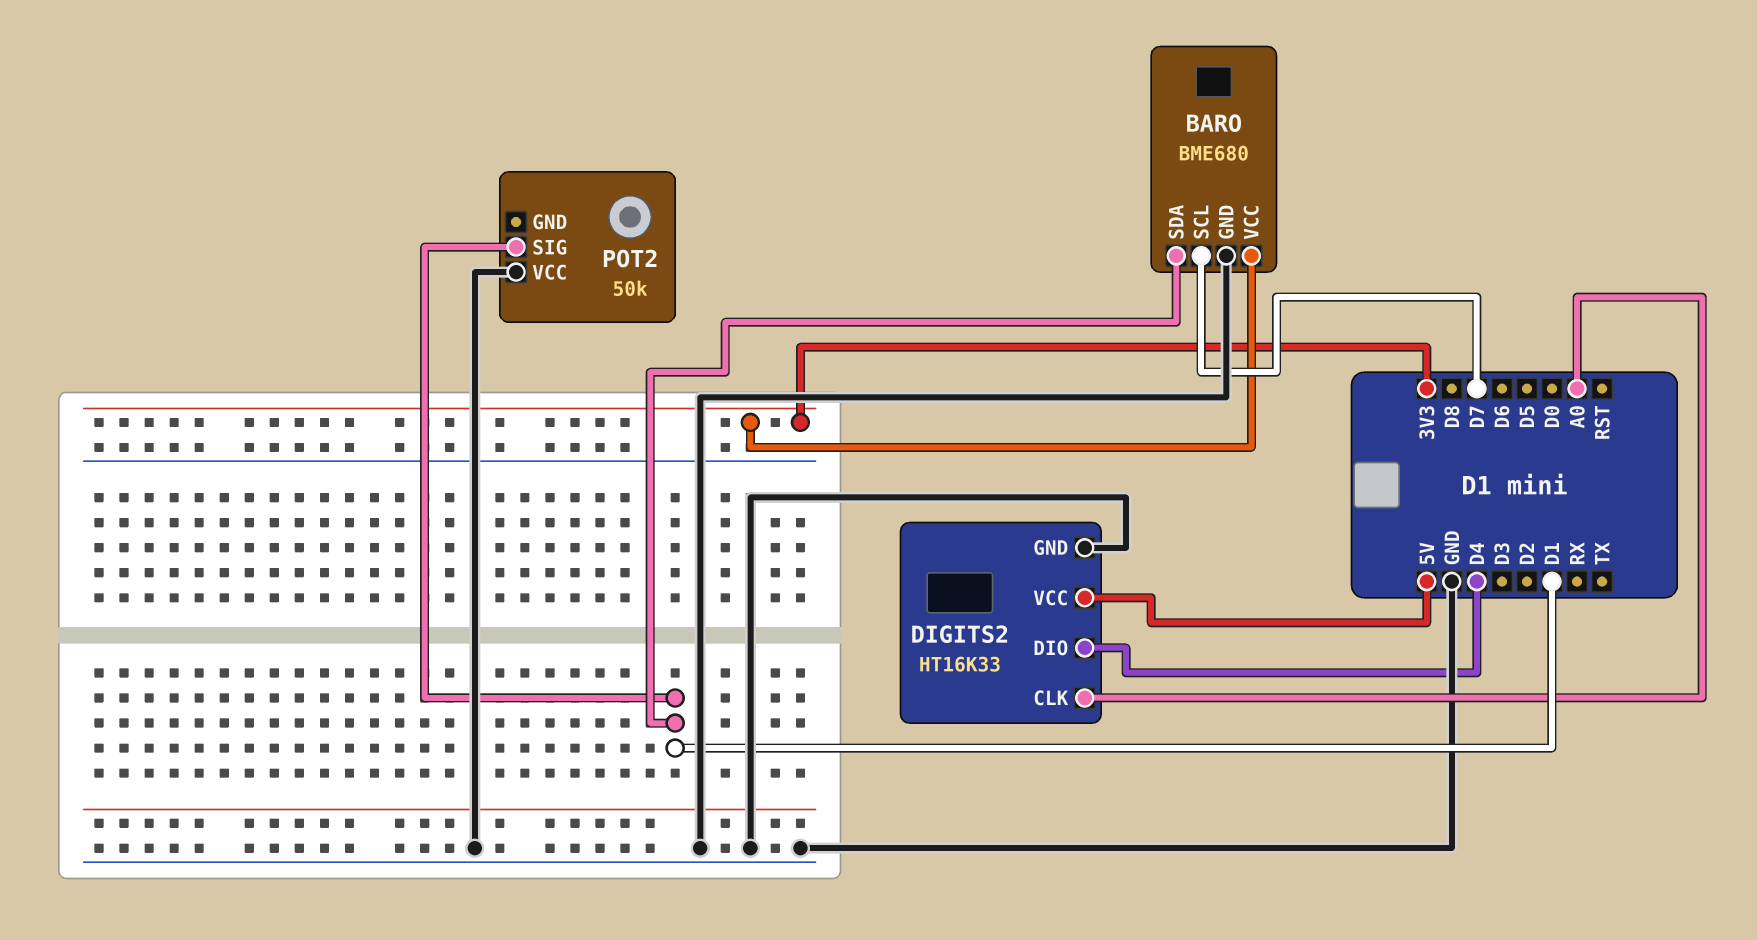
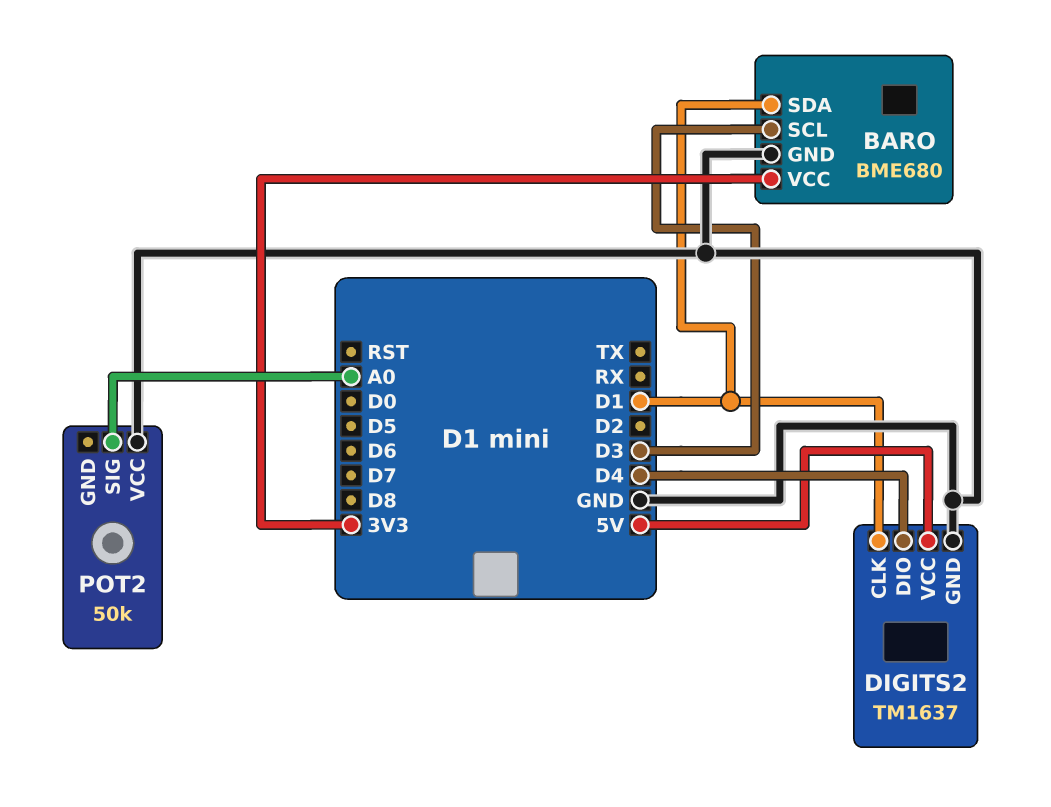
BARO pin SCL: D7 -> D3
DIGITS2: HT16K33 -> TM1637
DIGITS2 pin CLK: A0 -> D1
POT2 pin SIG: D1 -> A0

